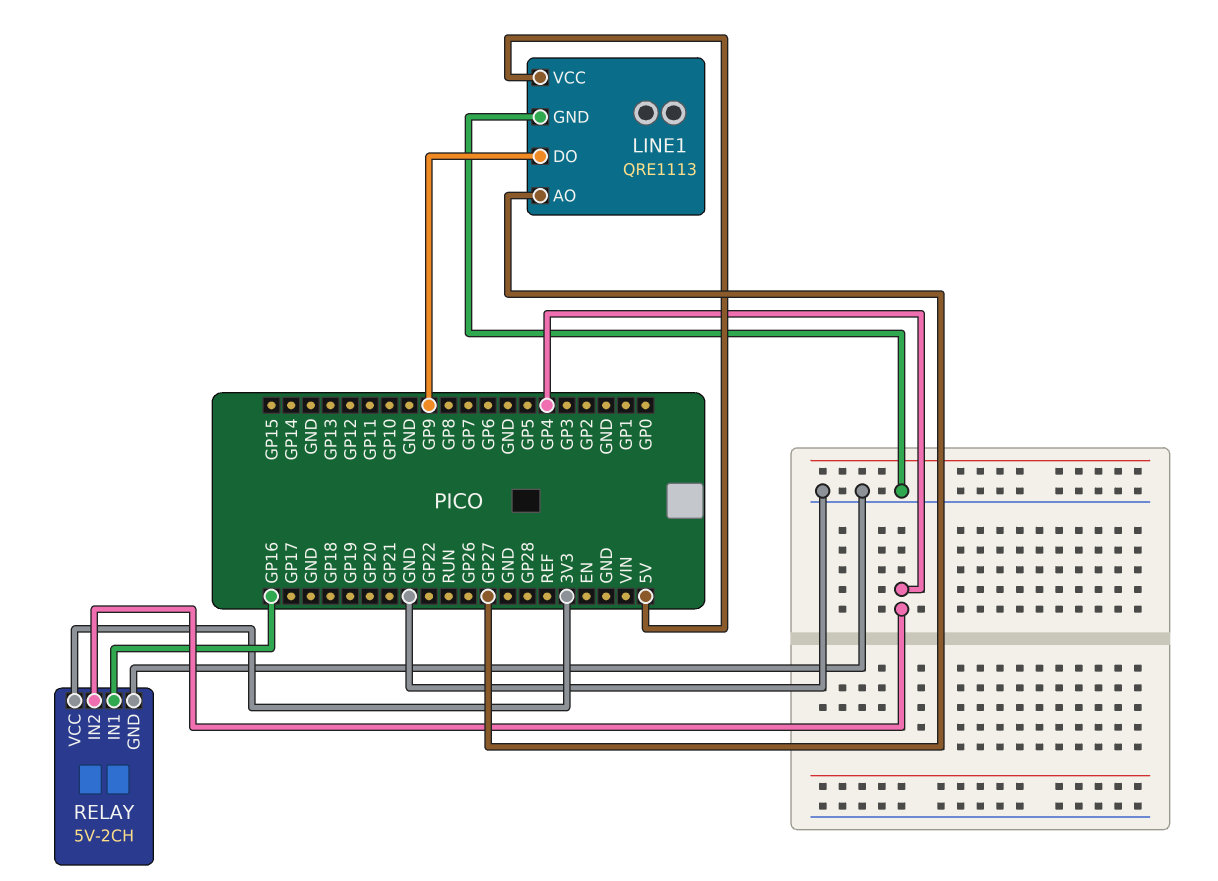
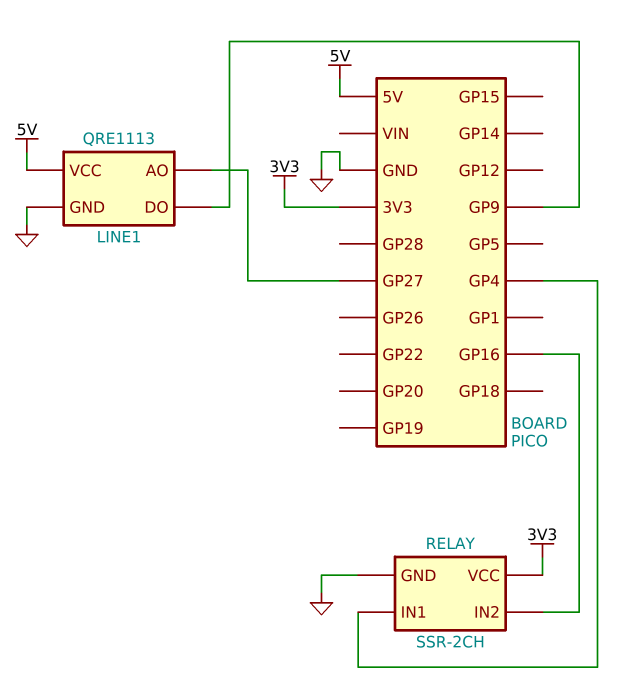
RELAY: 5V-2CH -> SSR-2CH
RELAY pin IN1: GP16 -> GP4
RELAY pin IN2: GP4 -> GP16

